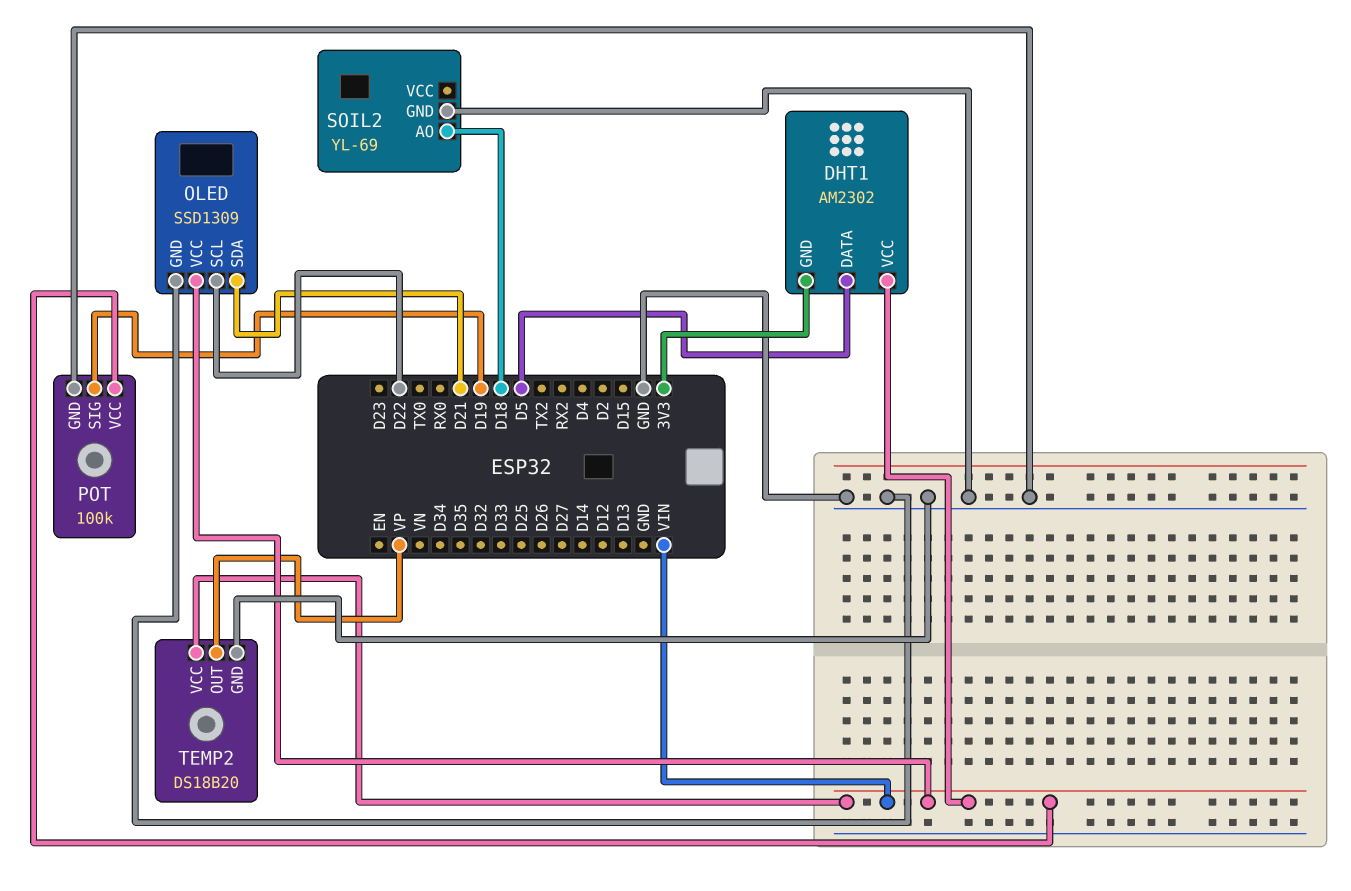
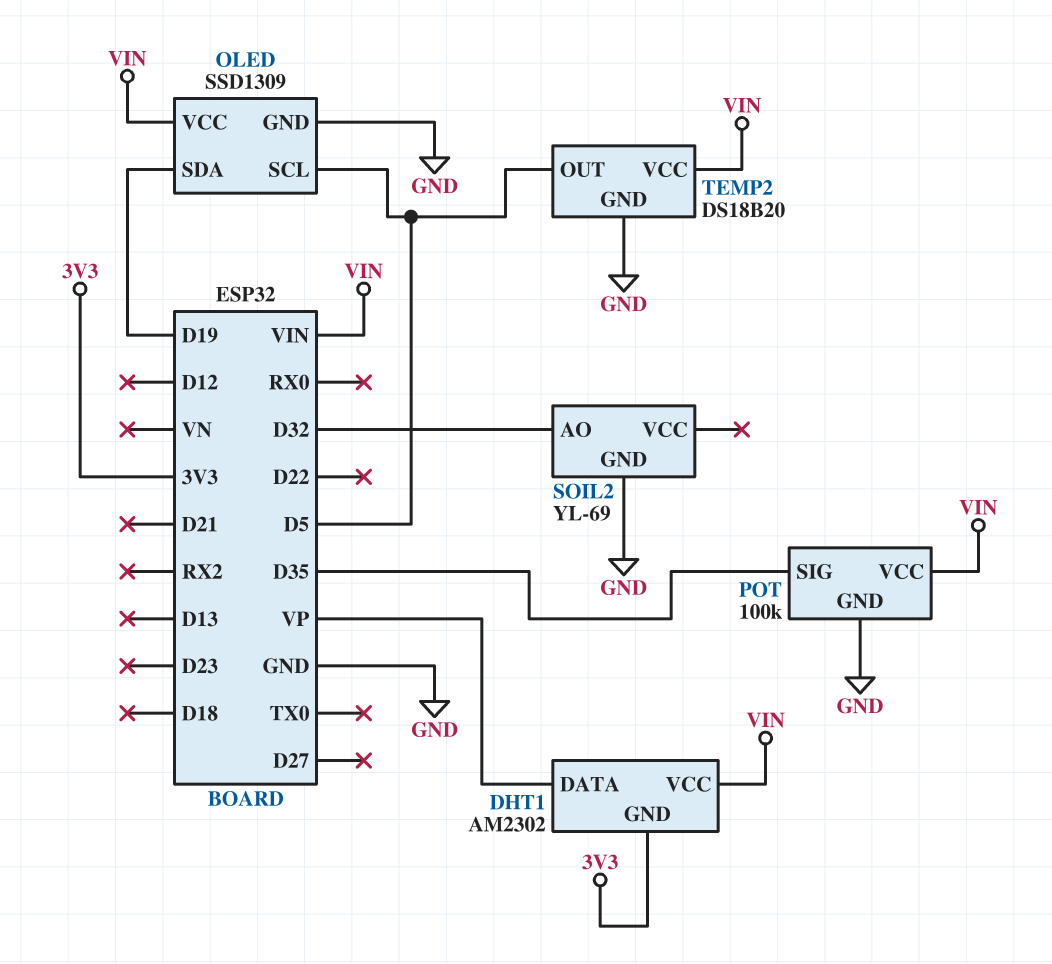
DHT1 pin DATA: D5 -> VP
OLED pin SCL: D22 -> D5
OLED pin SDA: D21 -> D19
POT pin SIG: D19 -> D35
SOIL2 pin AO: D18 -> D32
TEMP2 pin OUT: VP -> D5

